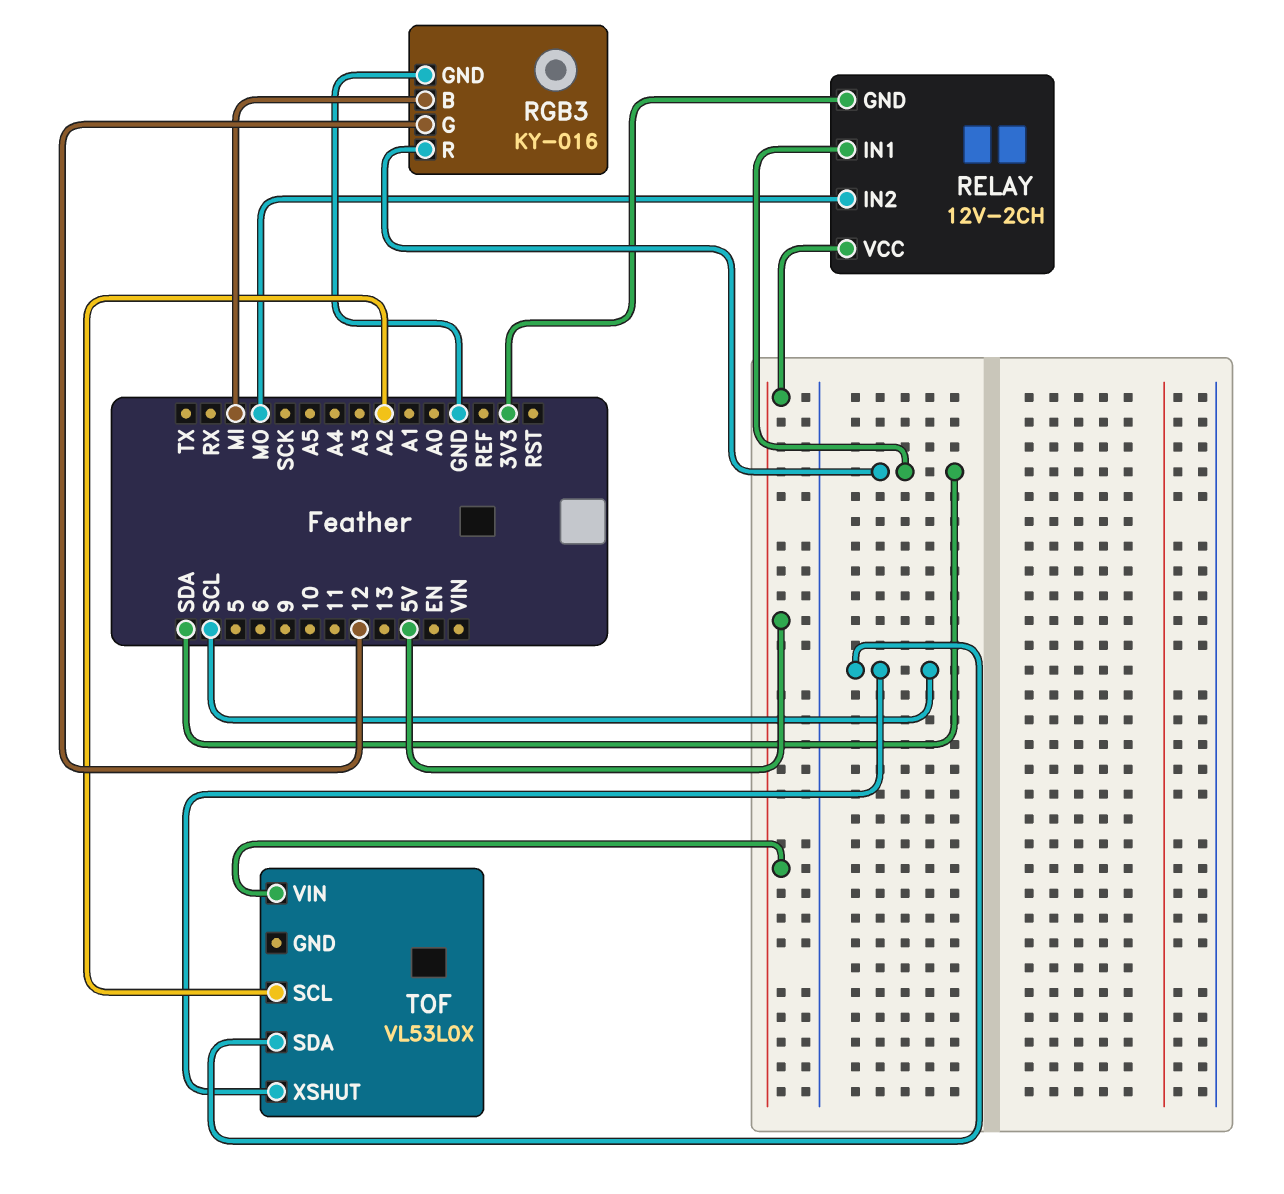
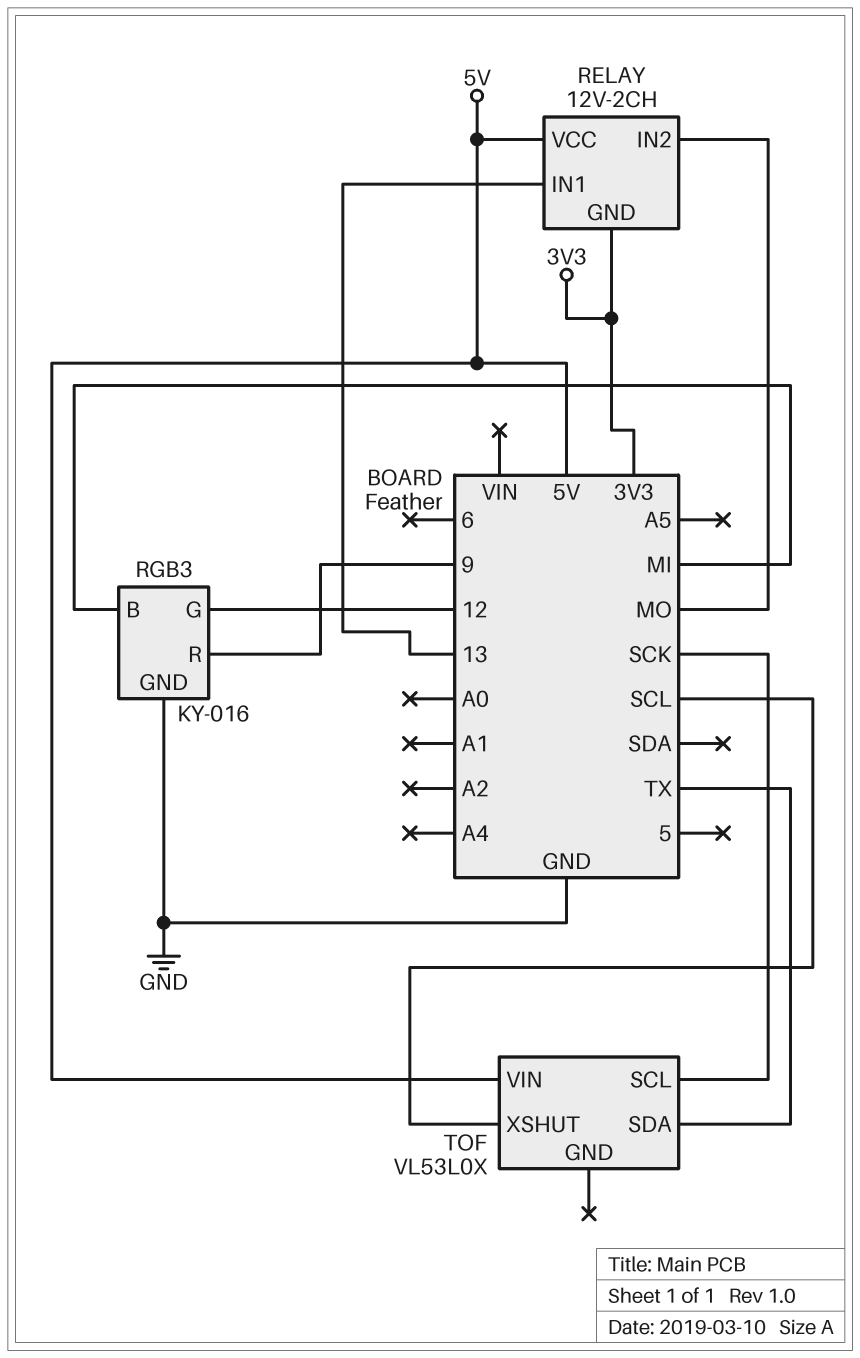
RELAY pin IN1: SDA -> 13
RGB3 pin R: SDA -> 9
TOF pin SCL: A2 -> SCK
TOF pin SDA: SCL -> TX

